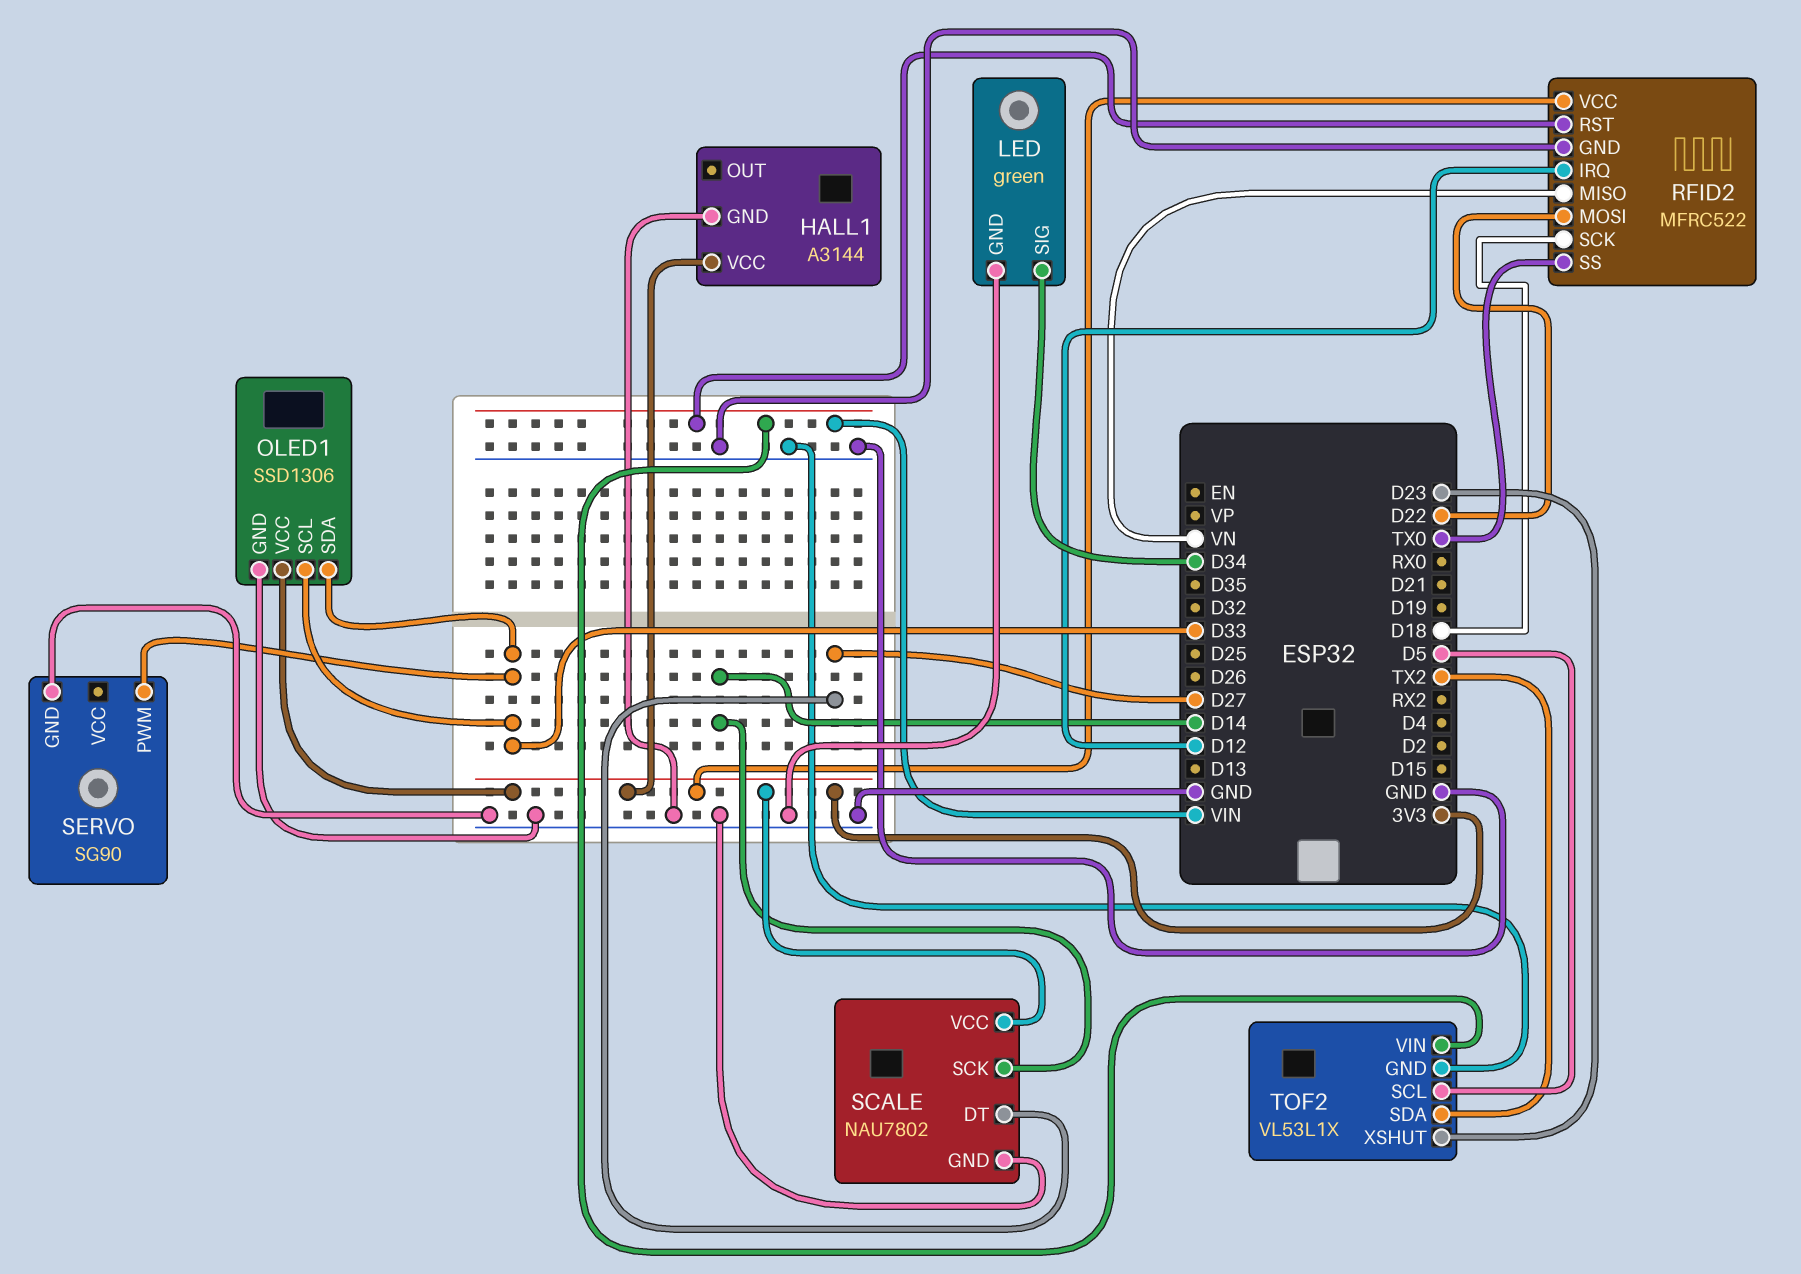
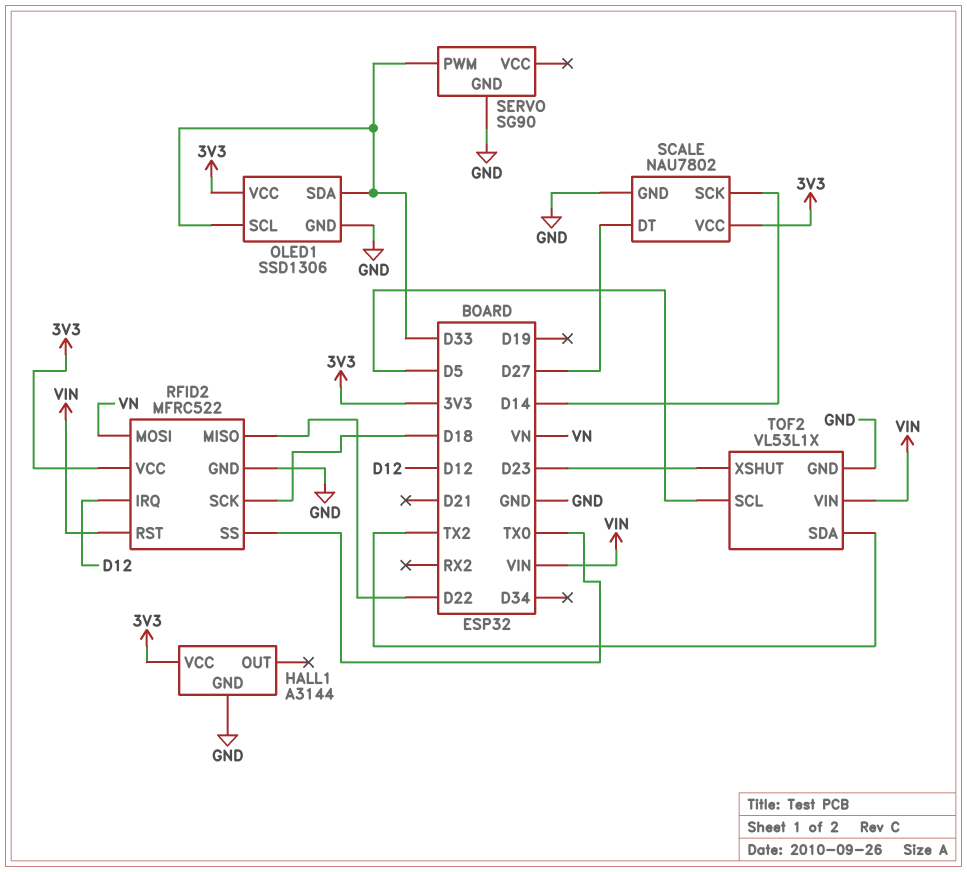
LED: green -> none
LED pin GND: GND -> none
LED pin SIG: D34 -> none
RFID2 pin MISO: VN -> D22
RFID2 pin MOSI: D22 -> VN

